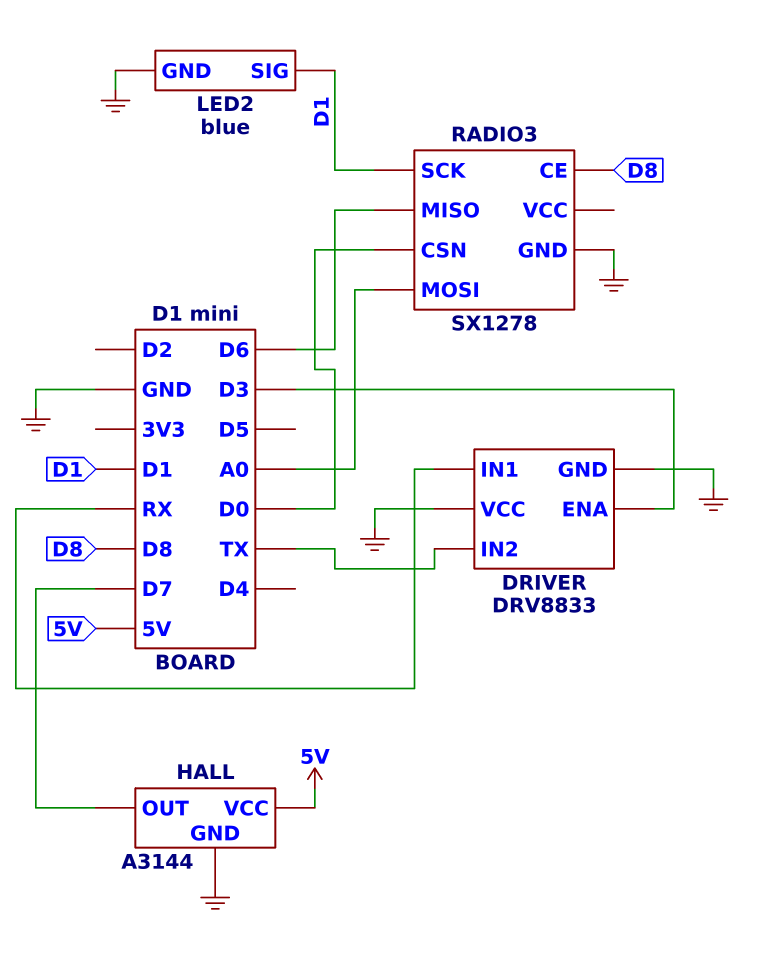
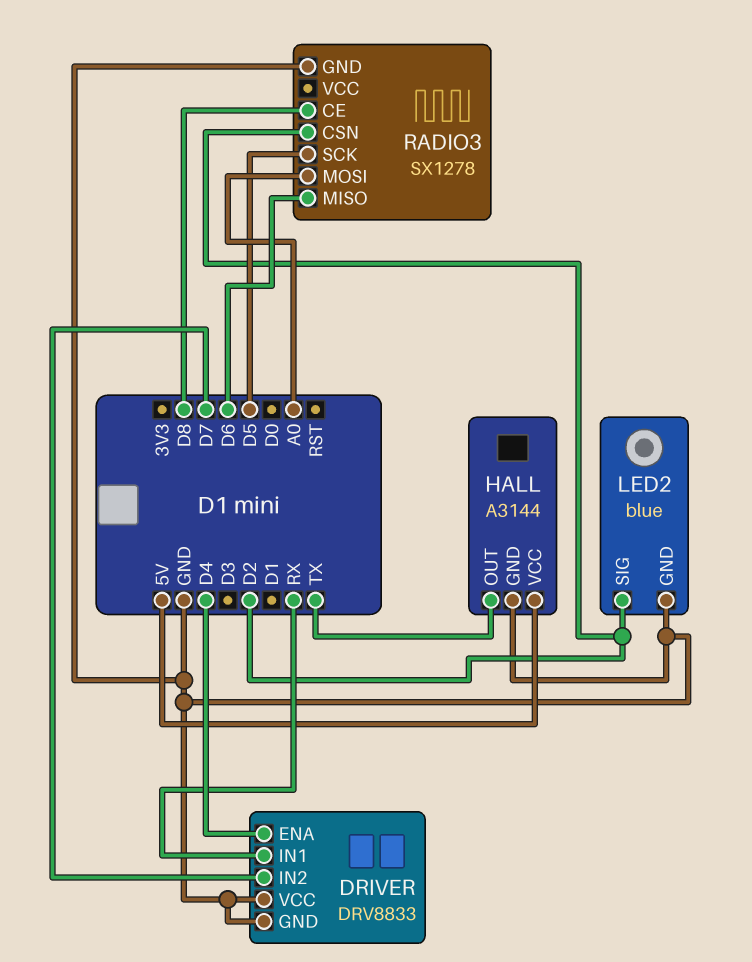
DRIVER pin ENA: D3 -> D4
DRIVER pin IN2: TX -> D7
HALL pin OUT: D7 -> TX
LED2 pin SIG: D1 -> D2
RADIO3 pin CSN: D0 -> D2
RADIO3 pin SCK: D1 -> D5

